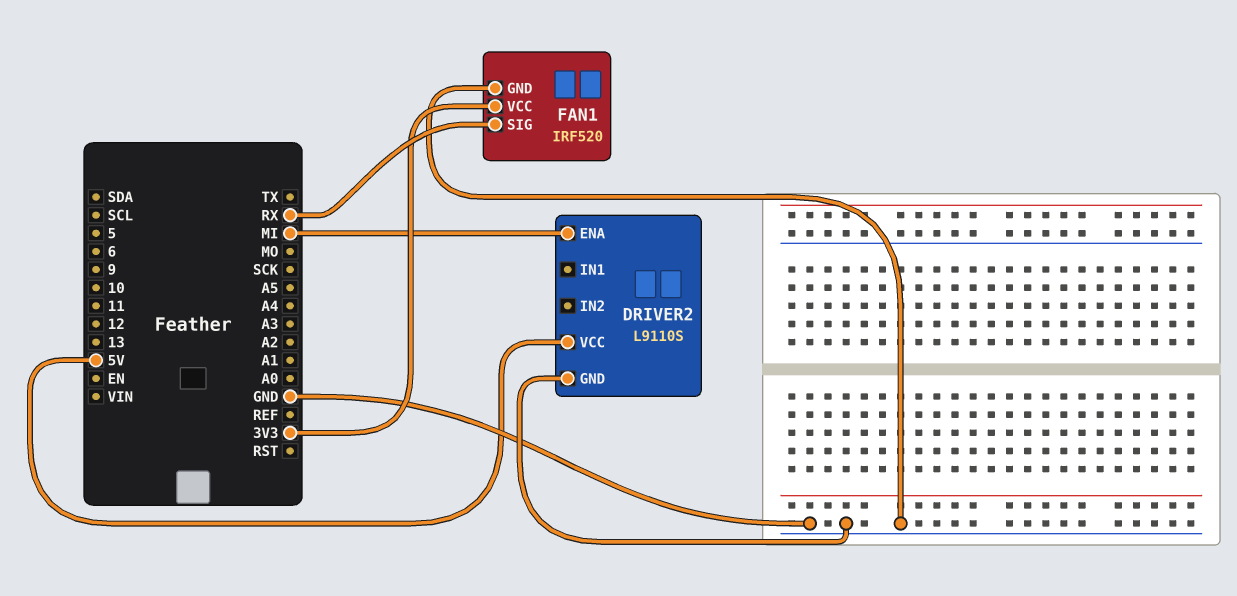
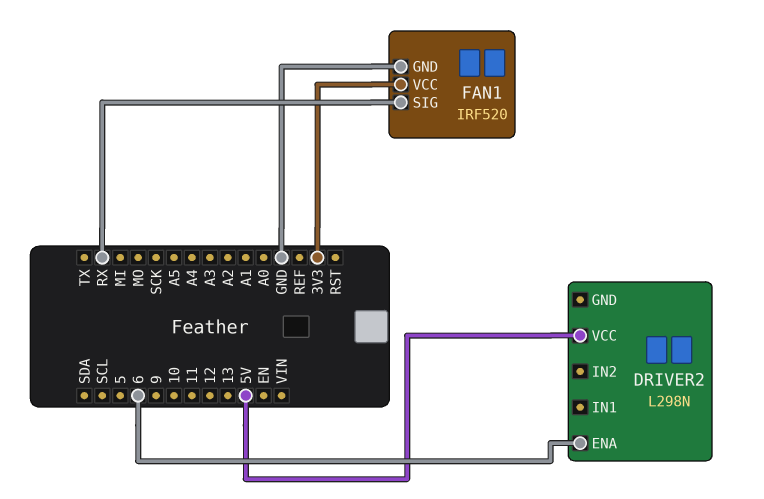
DRIVER2: L9110S -> L298N
DRIVER2 pin ENA: MI -> 6
DRIVER2 pin GND: GND -> none

